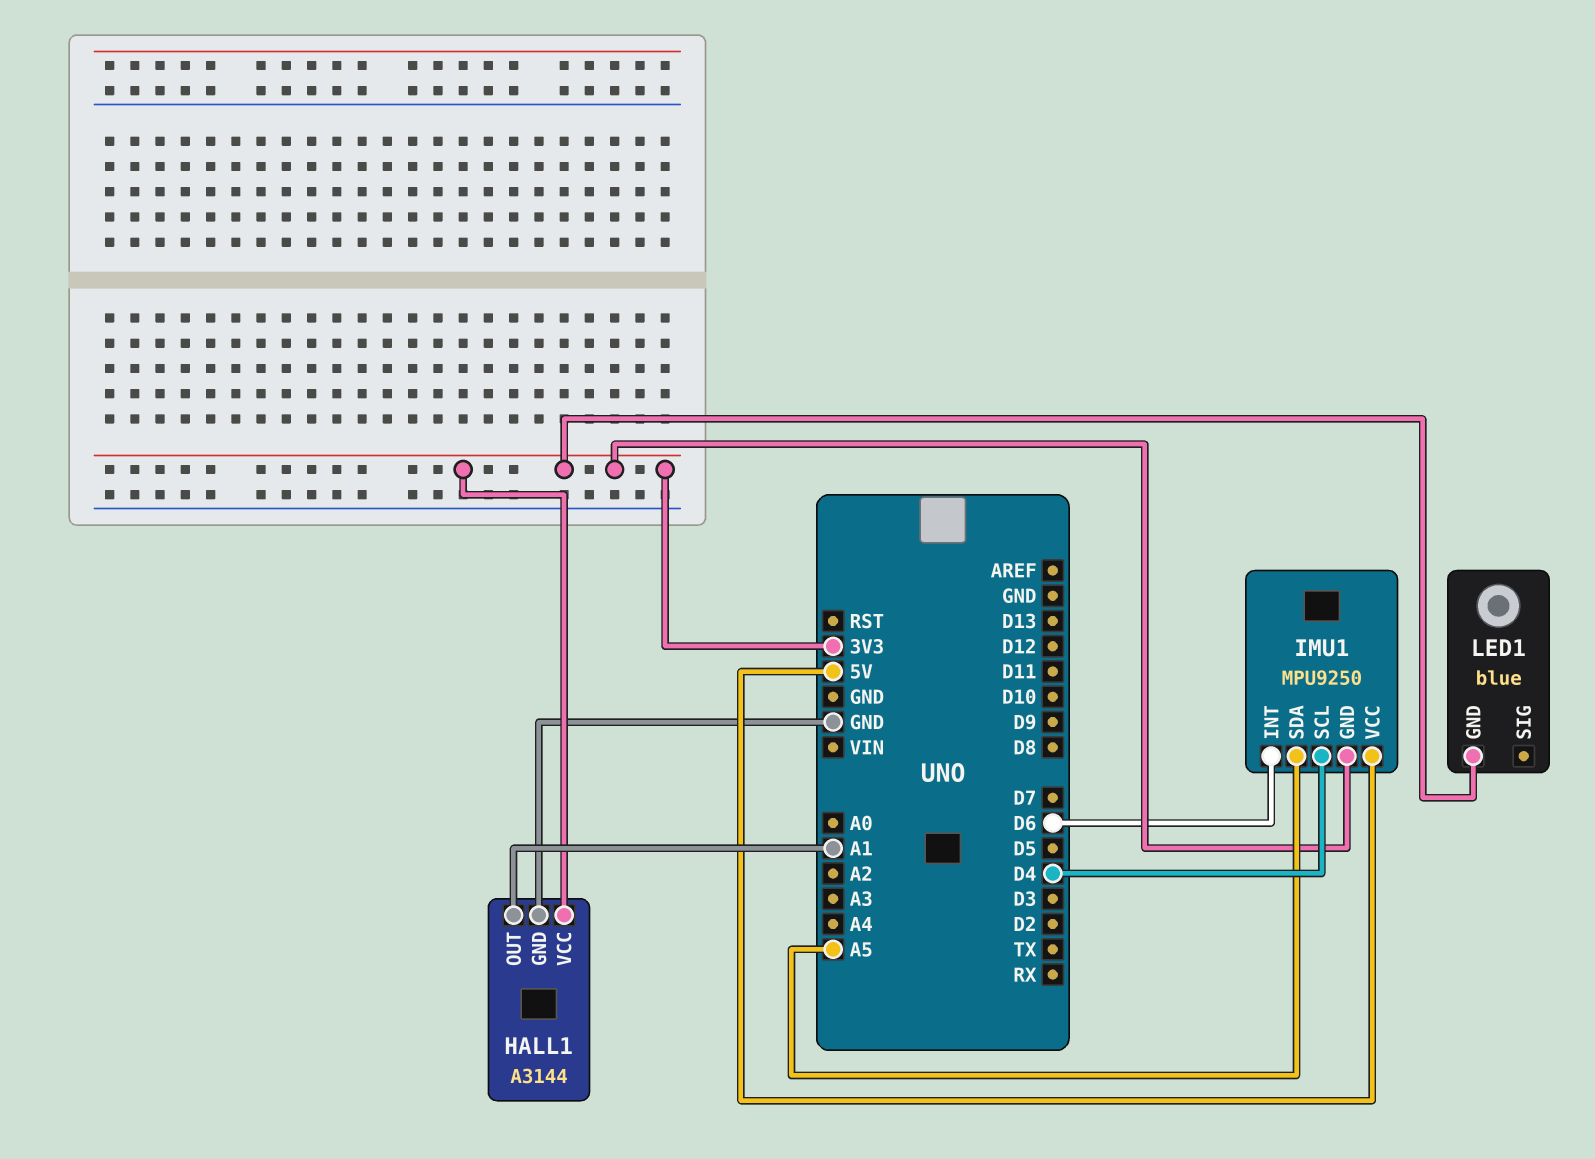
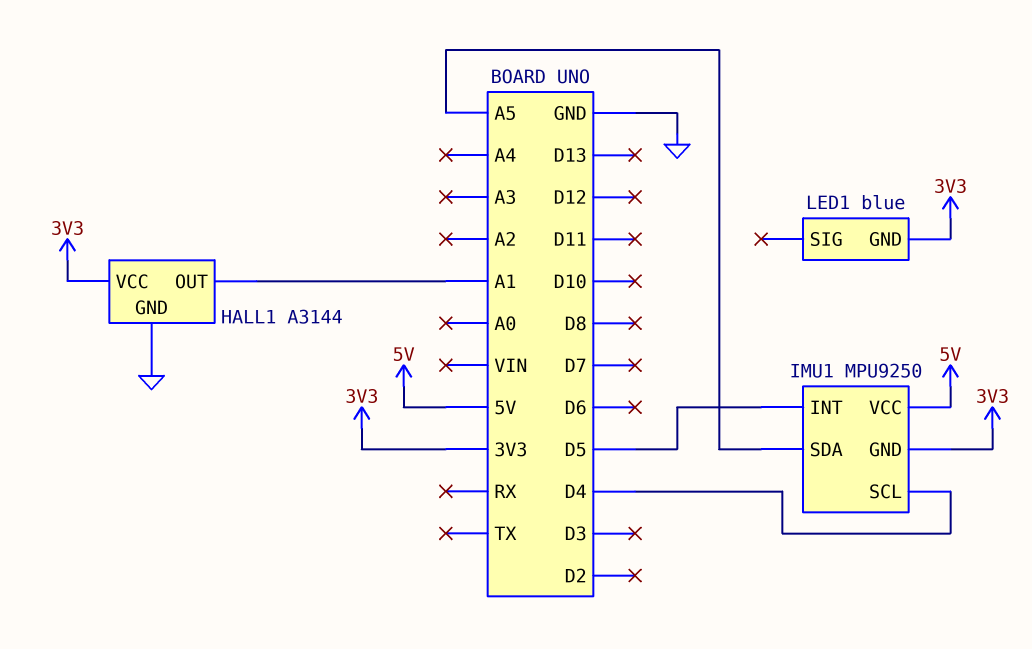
IMU1 pin INT: D6 -> D5

